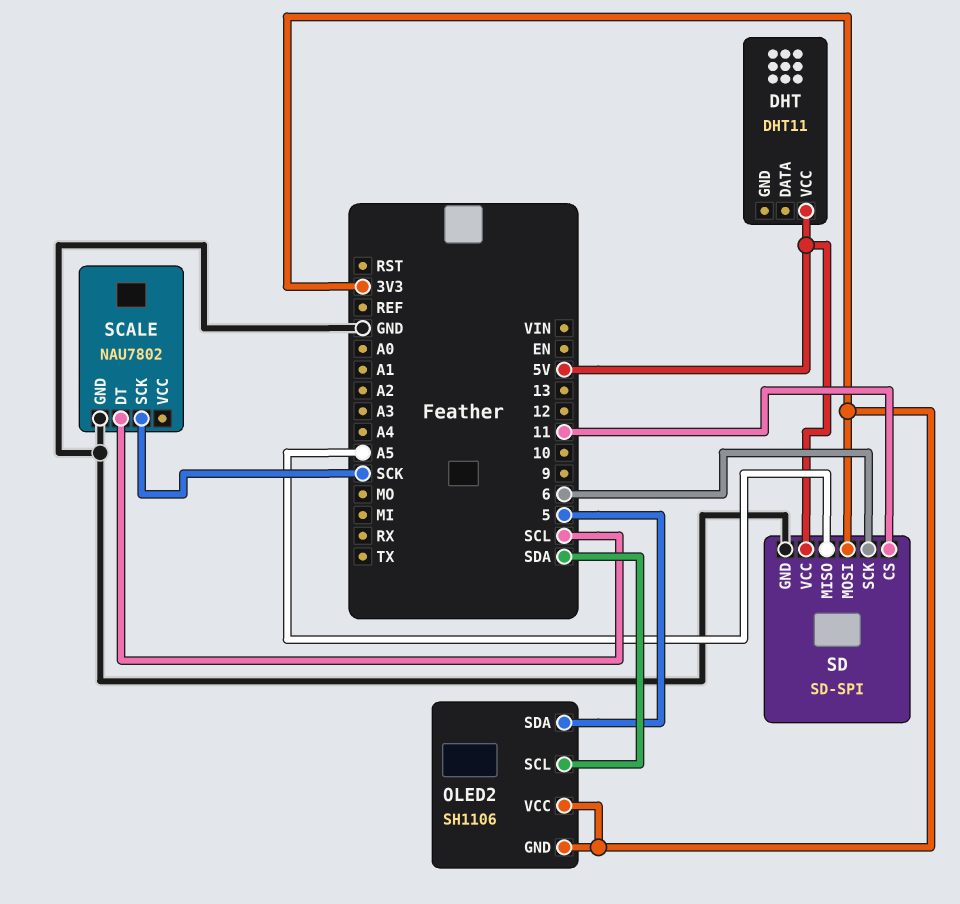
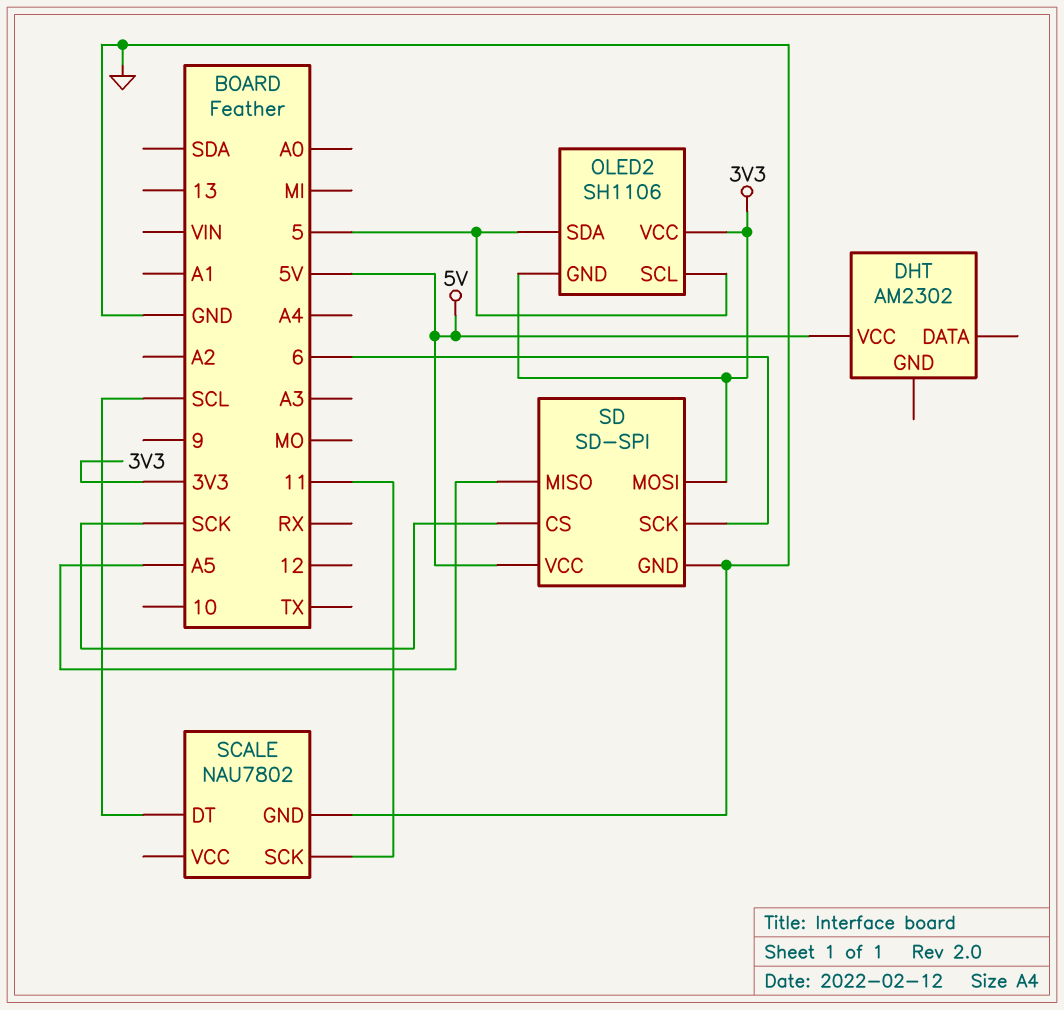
DHT: DHT11 -> AM2302
OLED2 pin SCL: SDA -> 5
SCALE pin SCK: SCK -> 11
SD pin CS: 11 -> SCK

